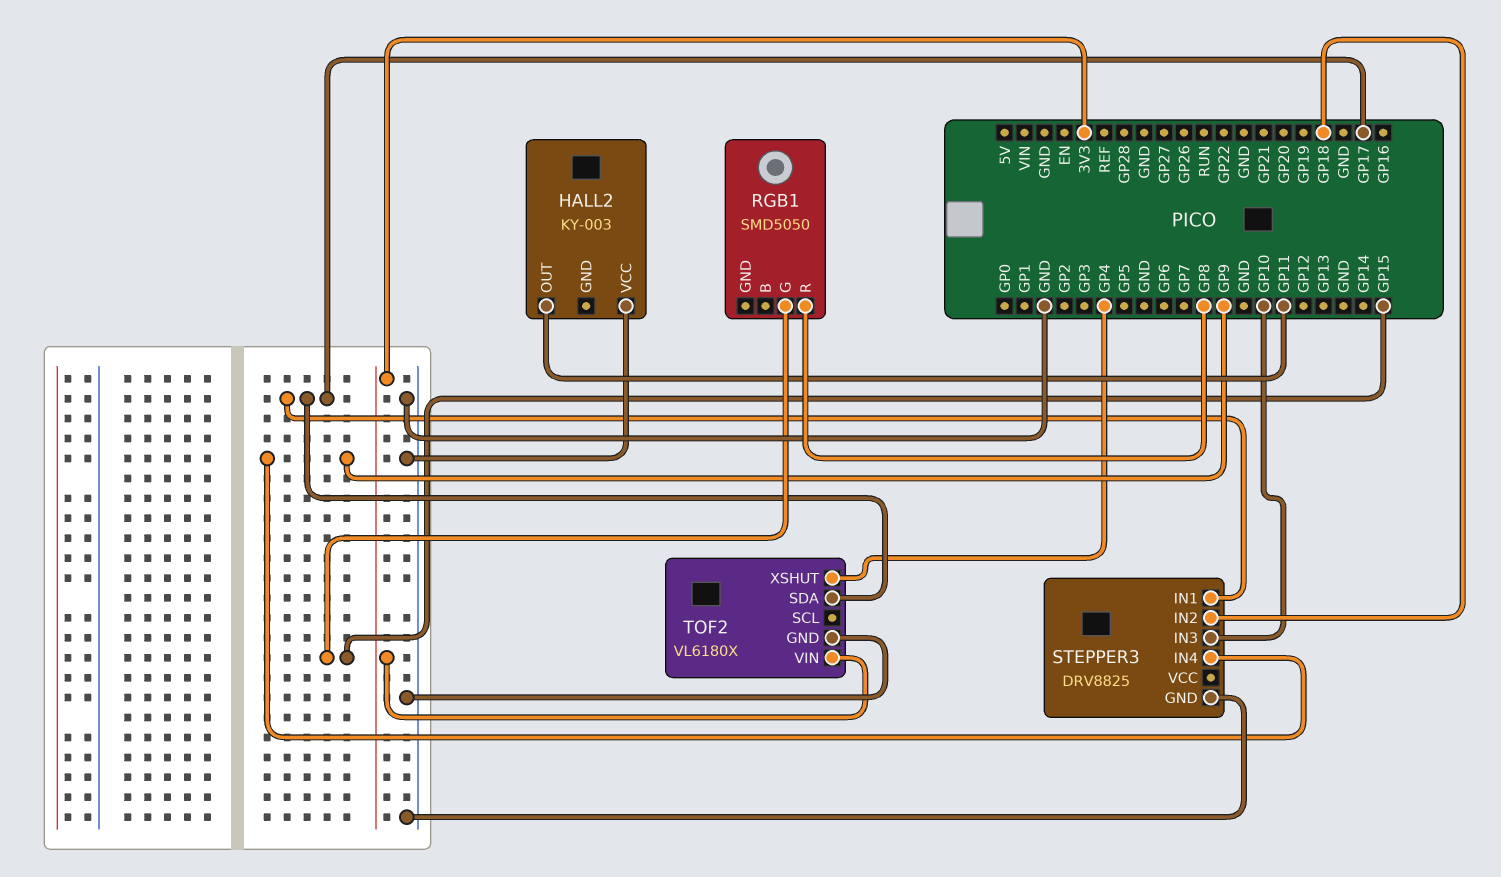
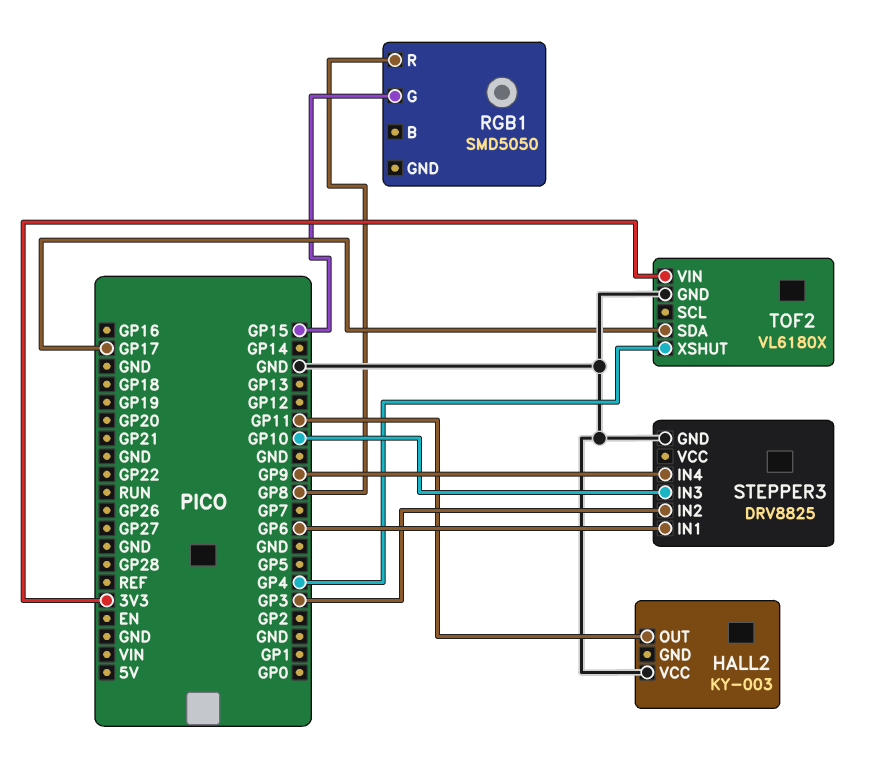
STEPPER3 pin IN1: GP17 -> GP6
STEPPER3 pin IN2: GP18 -> GP3

